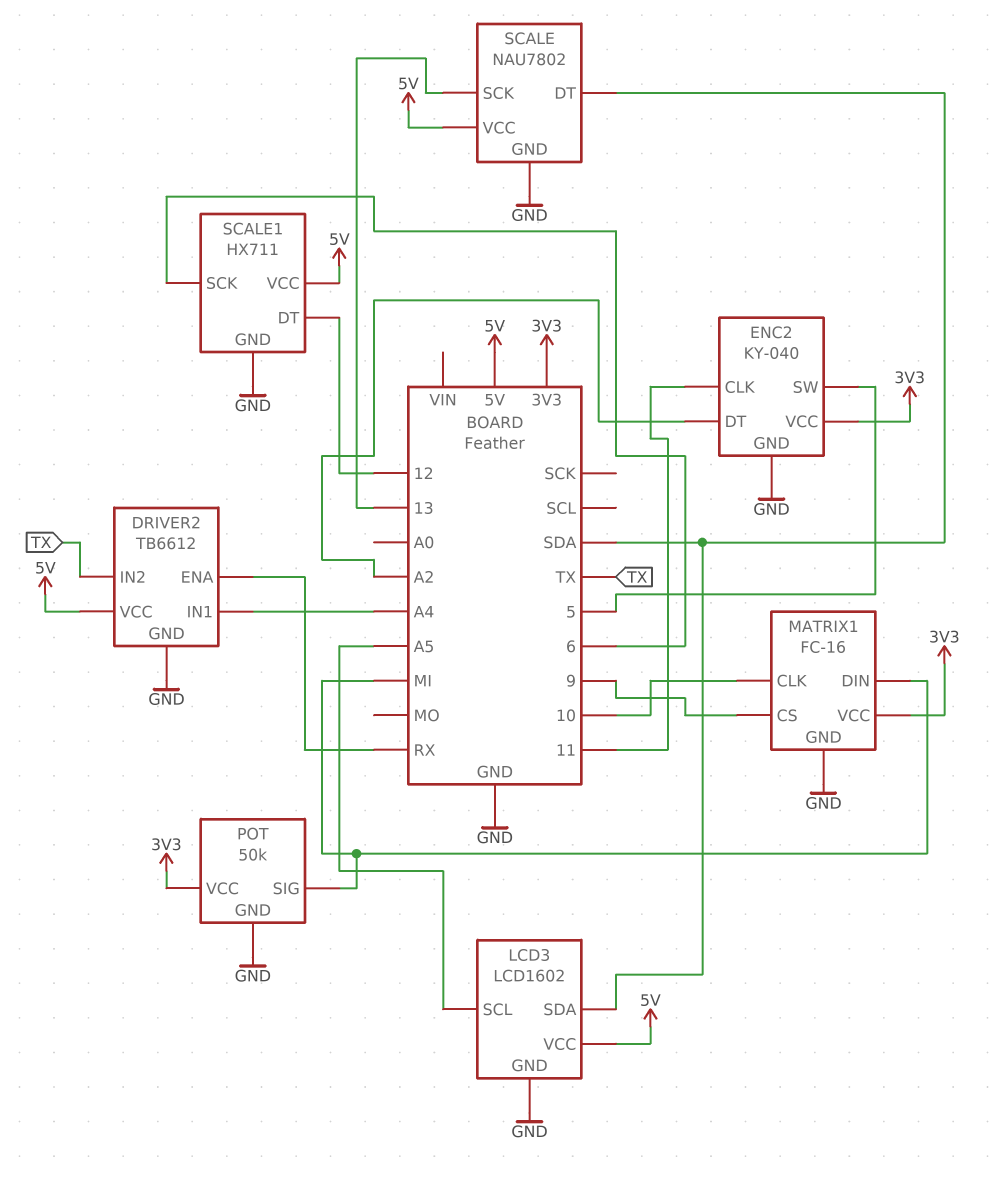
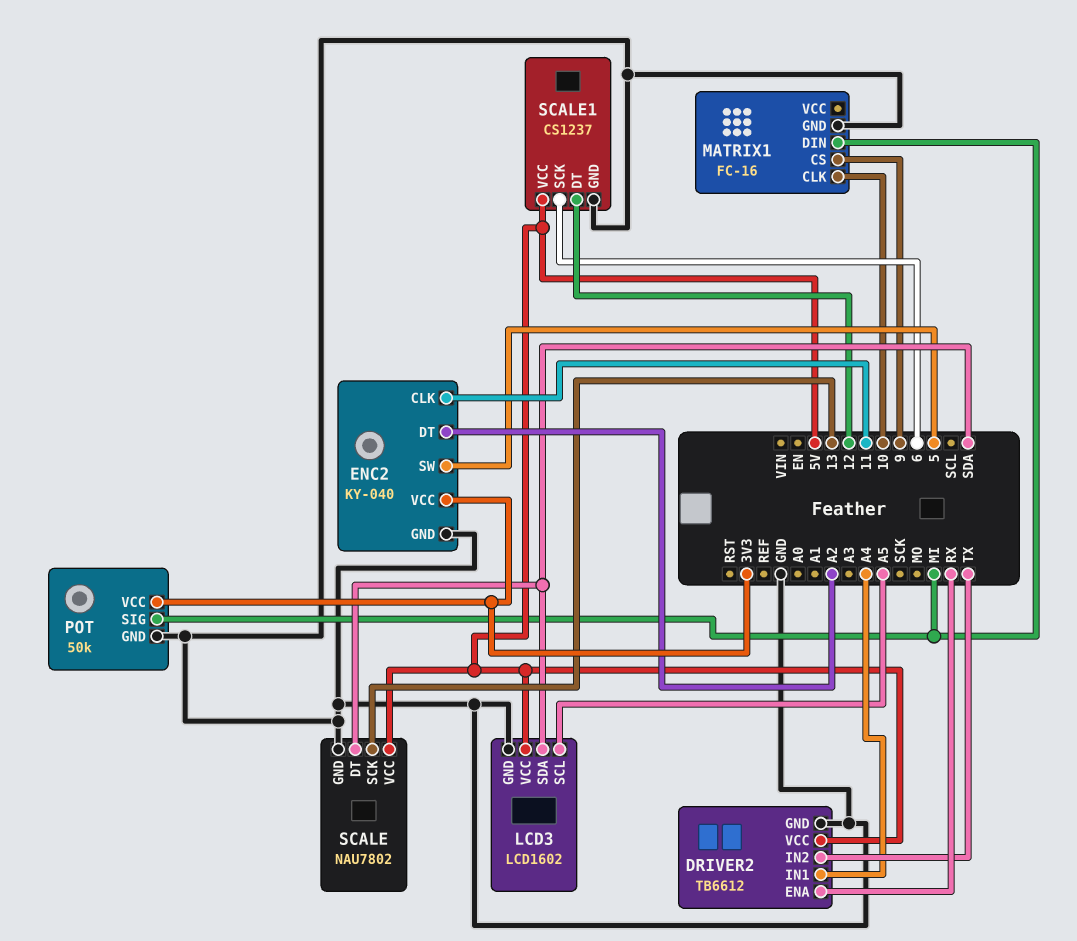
MATRIX1 pin VCC: 3V3 -> none
SCALE1: HX711 -> CS1237

